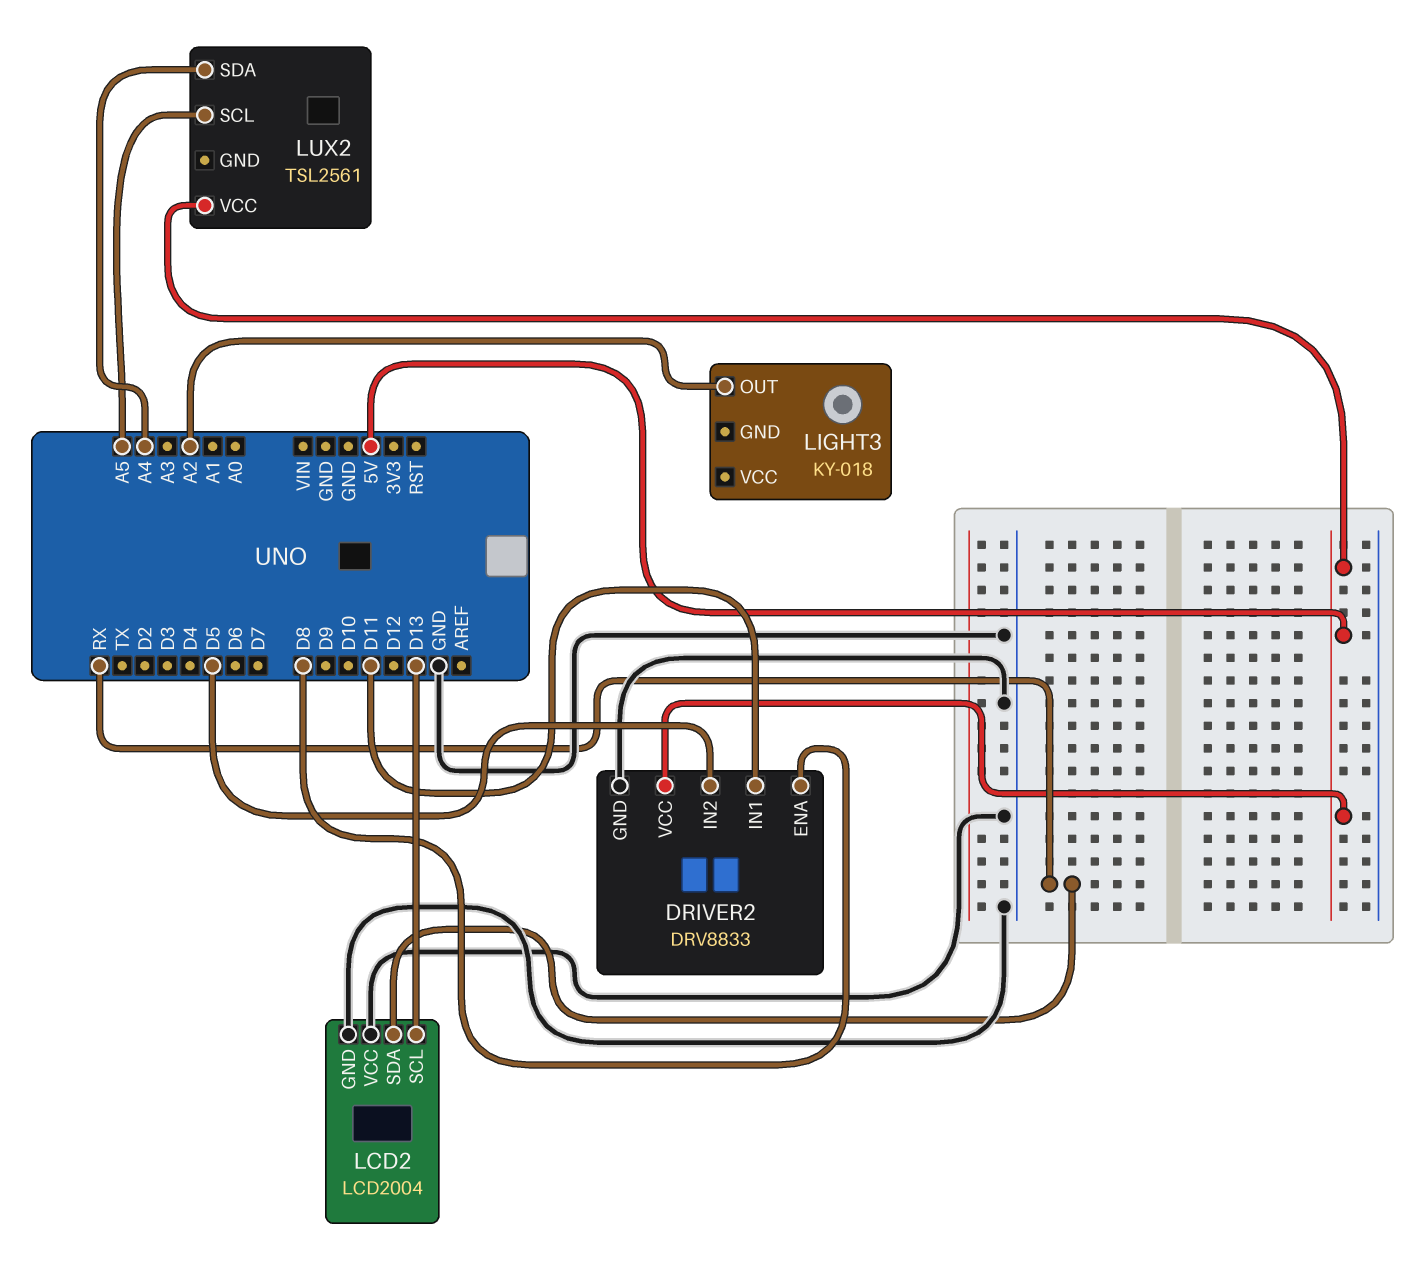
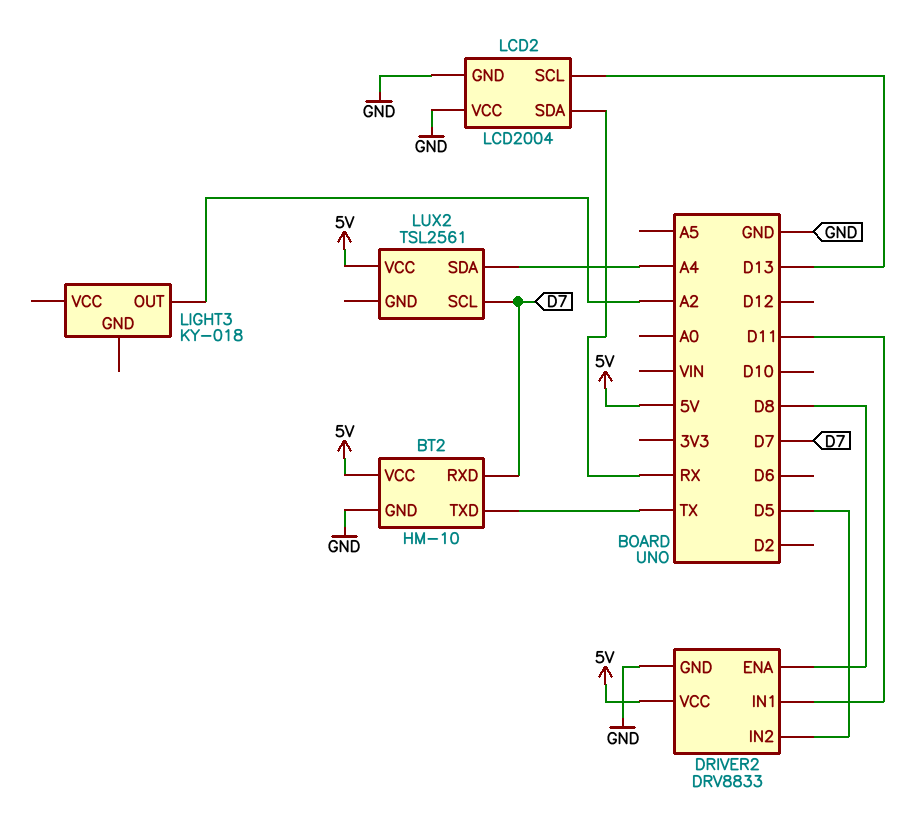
BT2: none -> HM-10
BT2 pin GND: none -> GND
BT2 pin RXD: none -> D7
BT2 pin TXD: none -> TX
BT2 pin VCC: none -> 5V
LUX2 pin SCL: A5 -> D7

